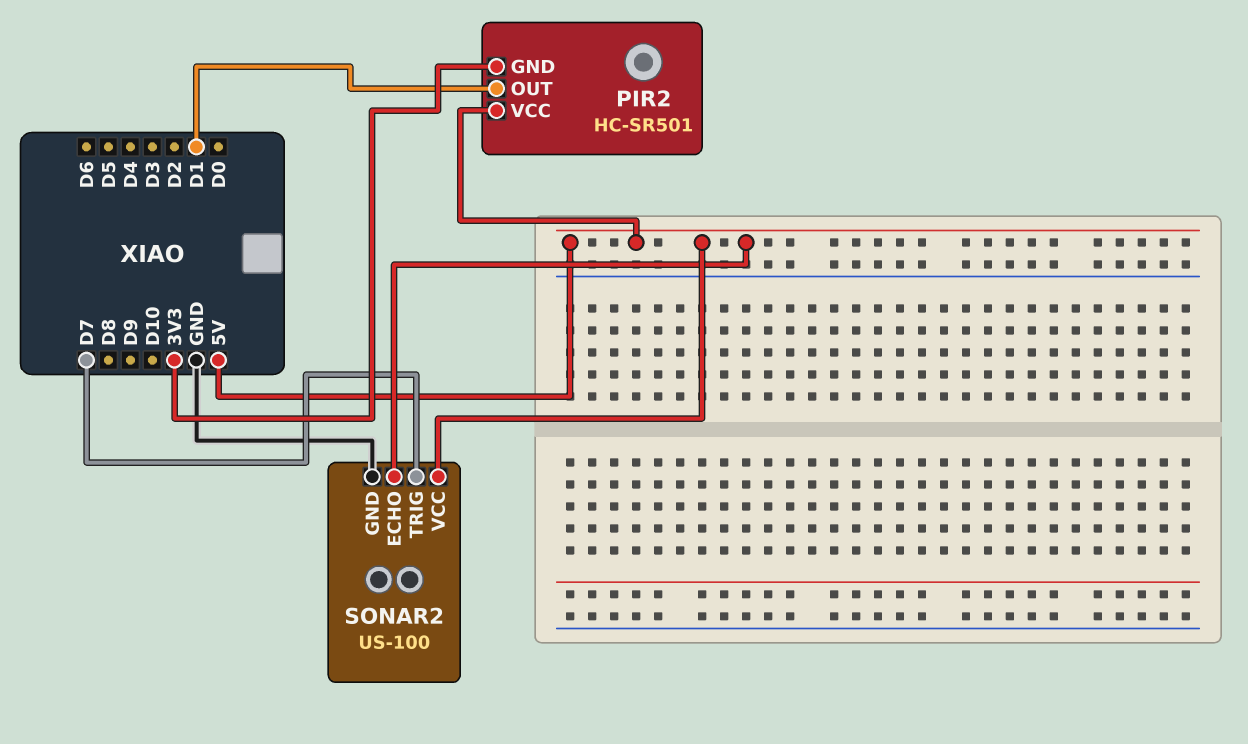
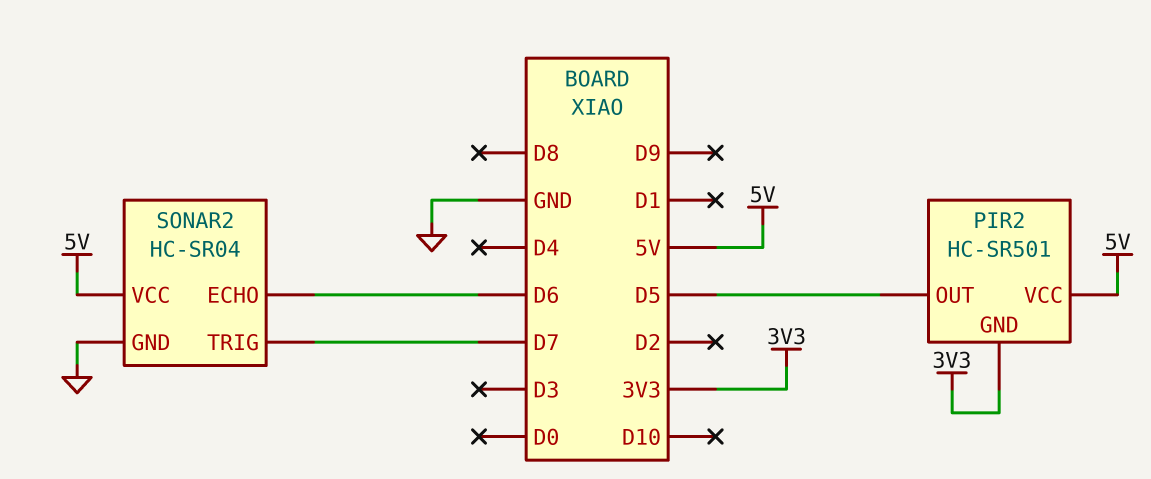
PIR2 pin OUT: D1 -> D5
SONAR2: US-100 -> HC-SR04
SONAR2 pin ECHO: 5V -> D6

